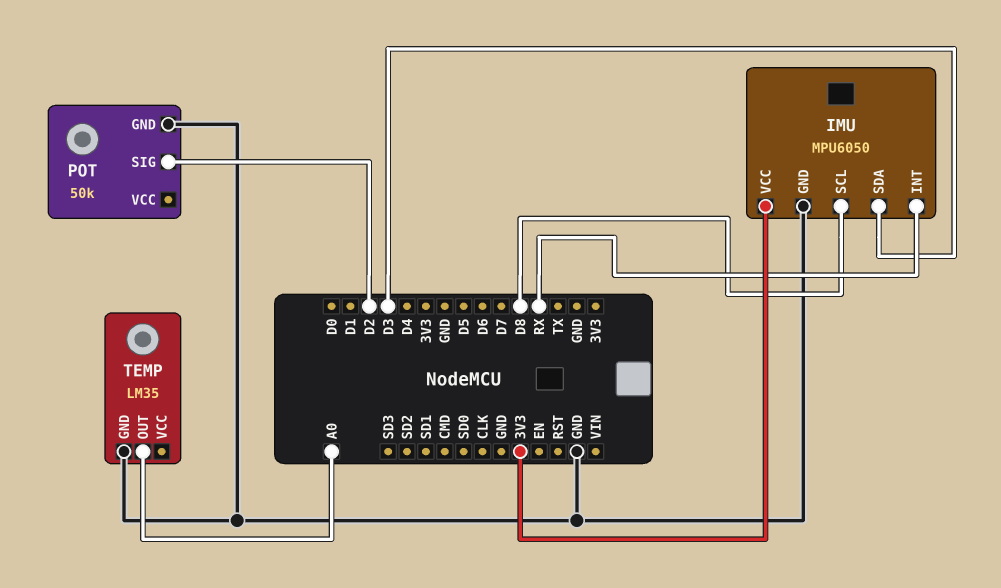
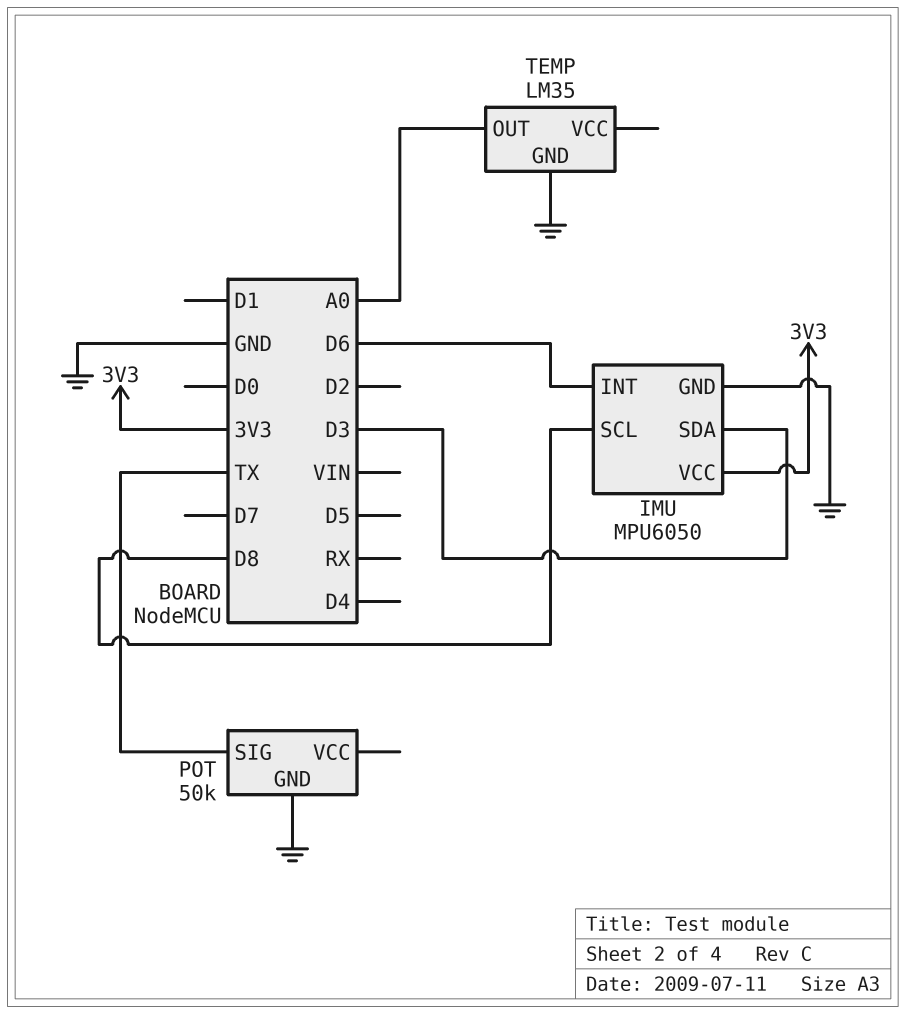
IMU pin INT: RX -> D6
POT pin SIG: D2 -> TX

